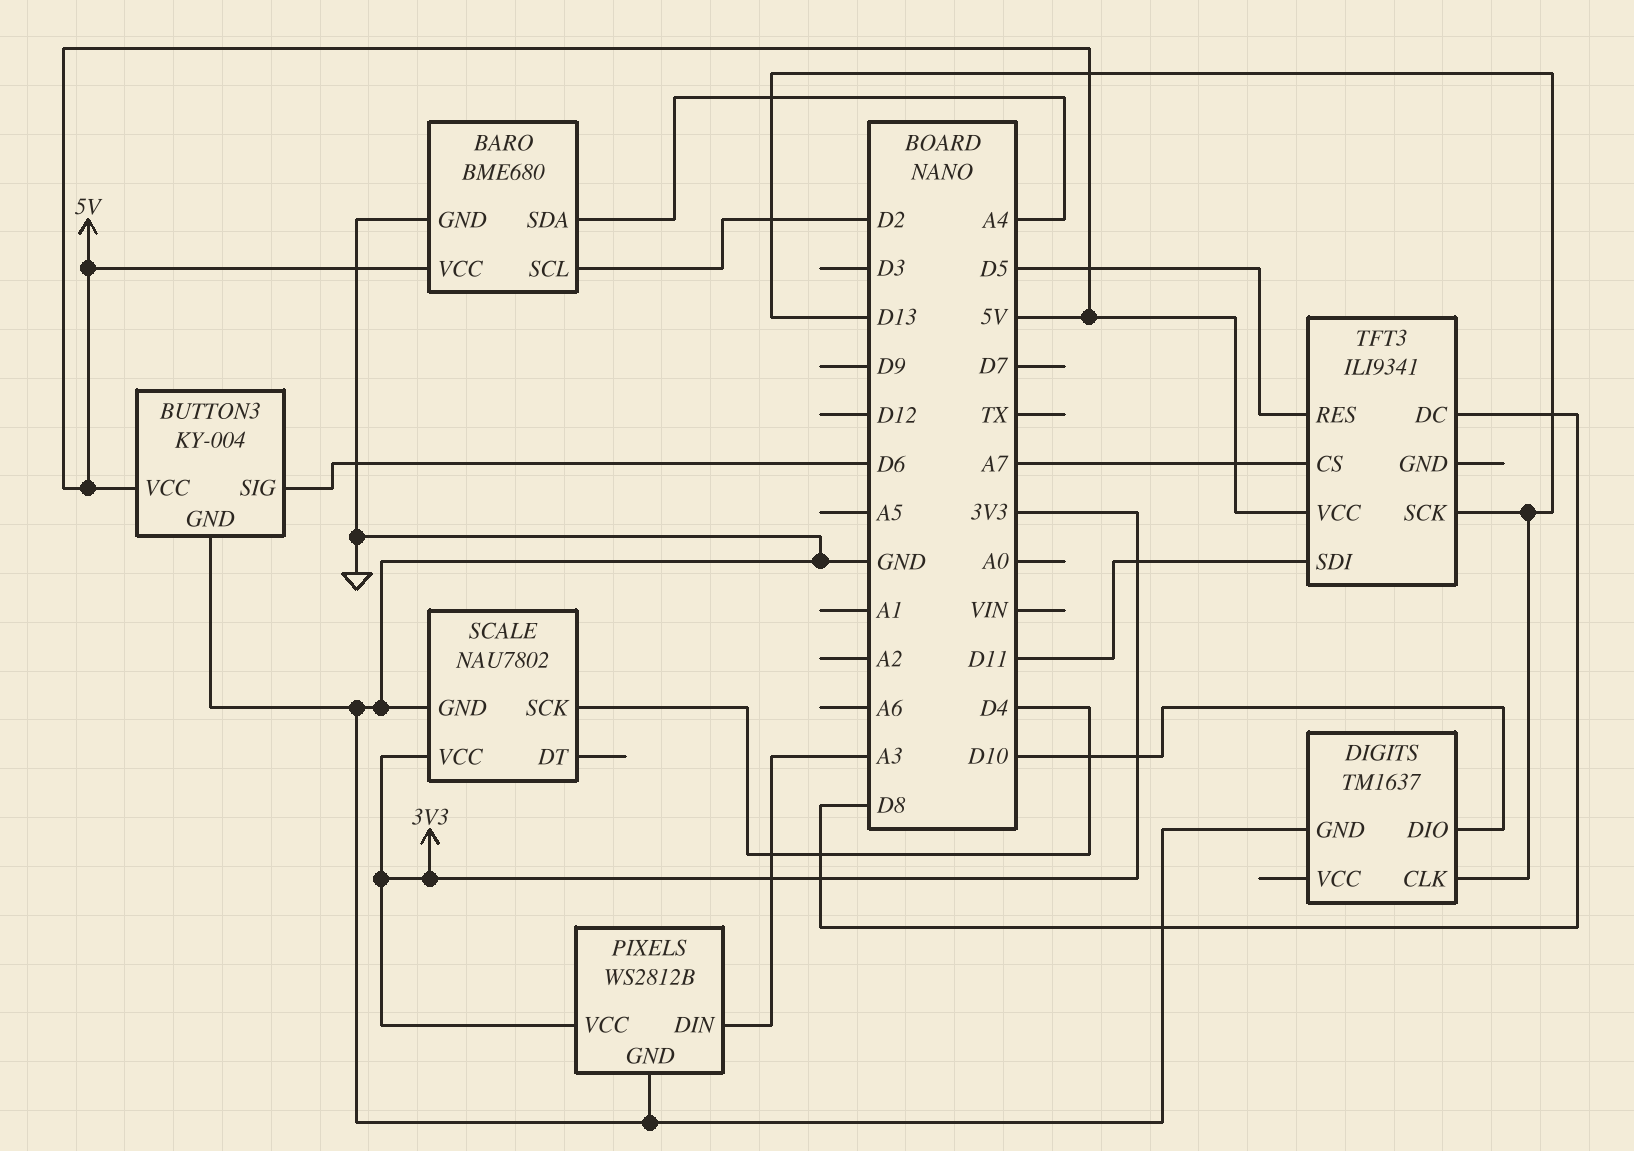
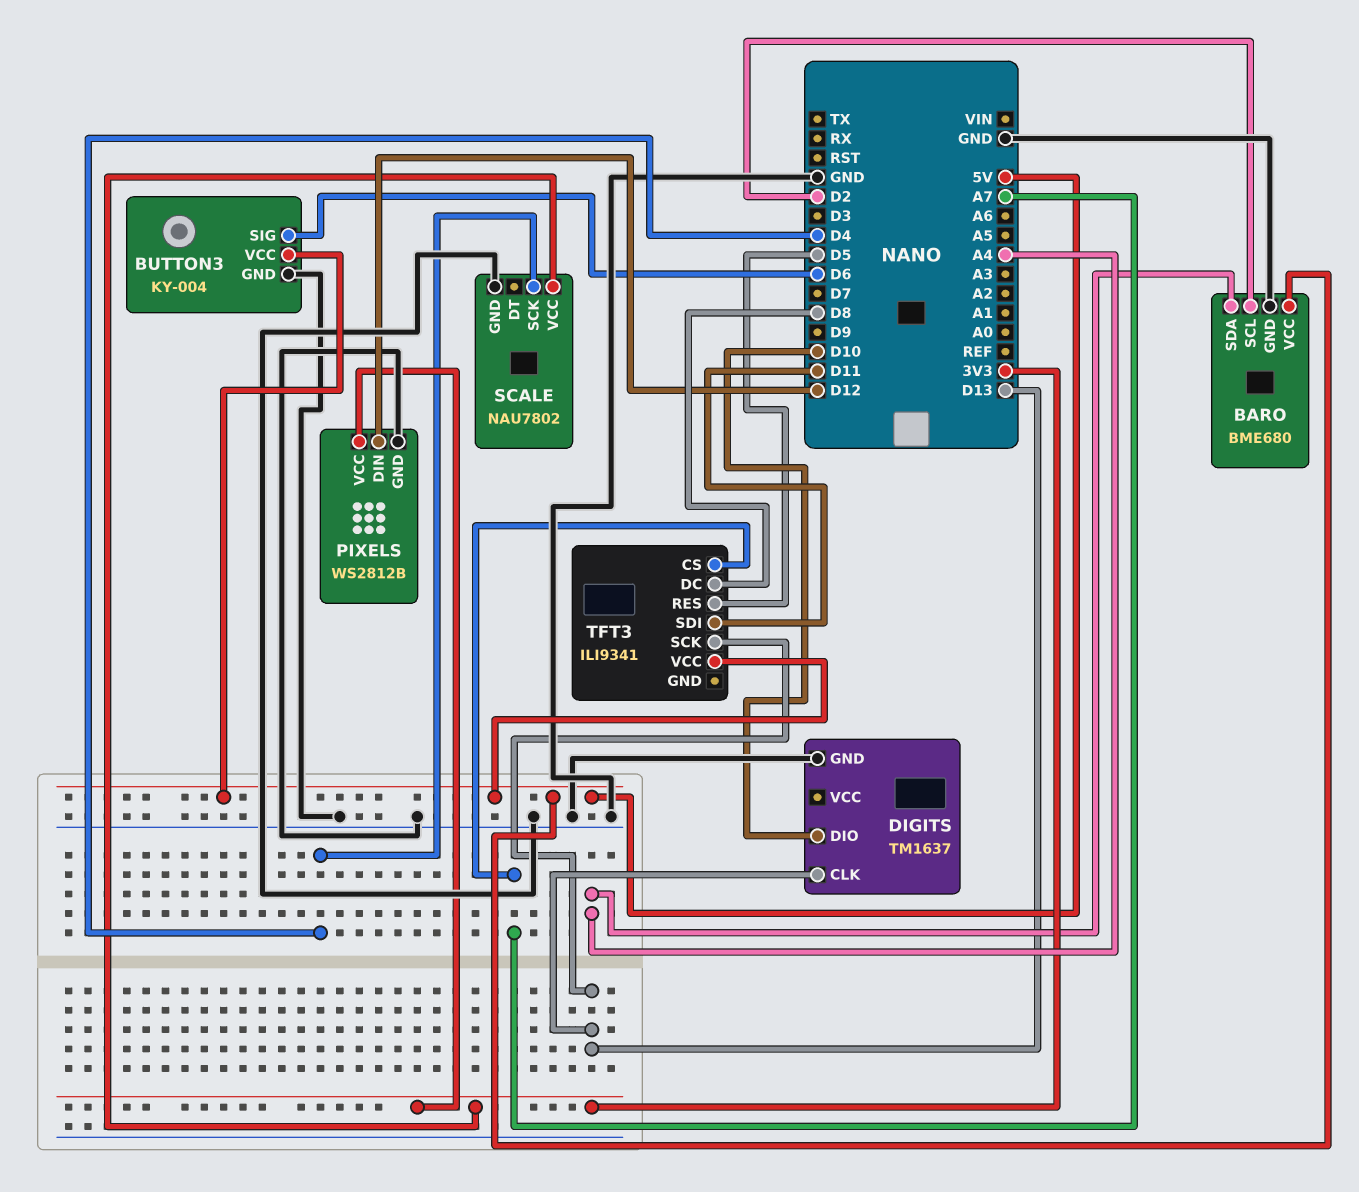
PIXELS pin DIN: A3 -> D12

